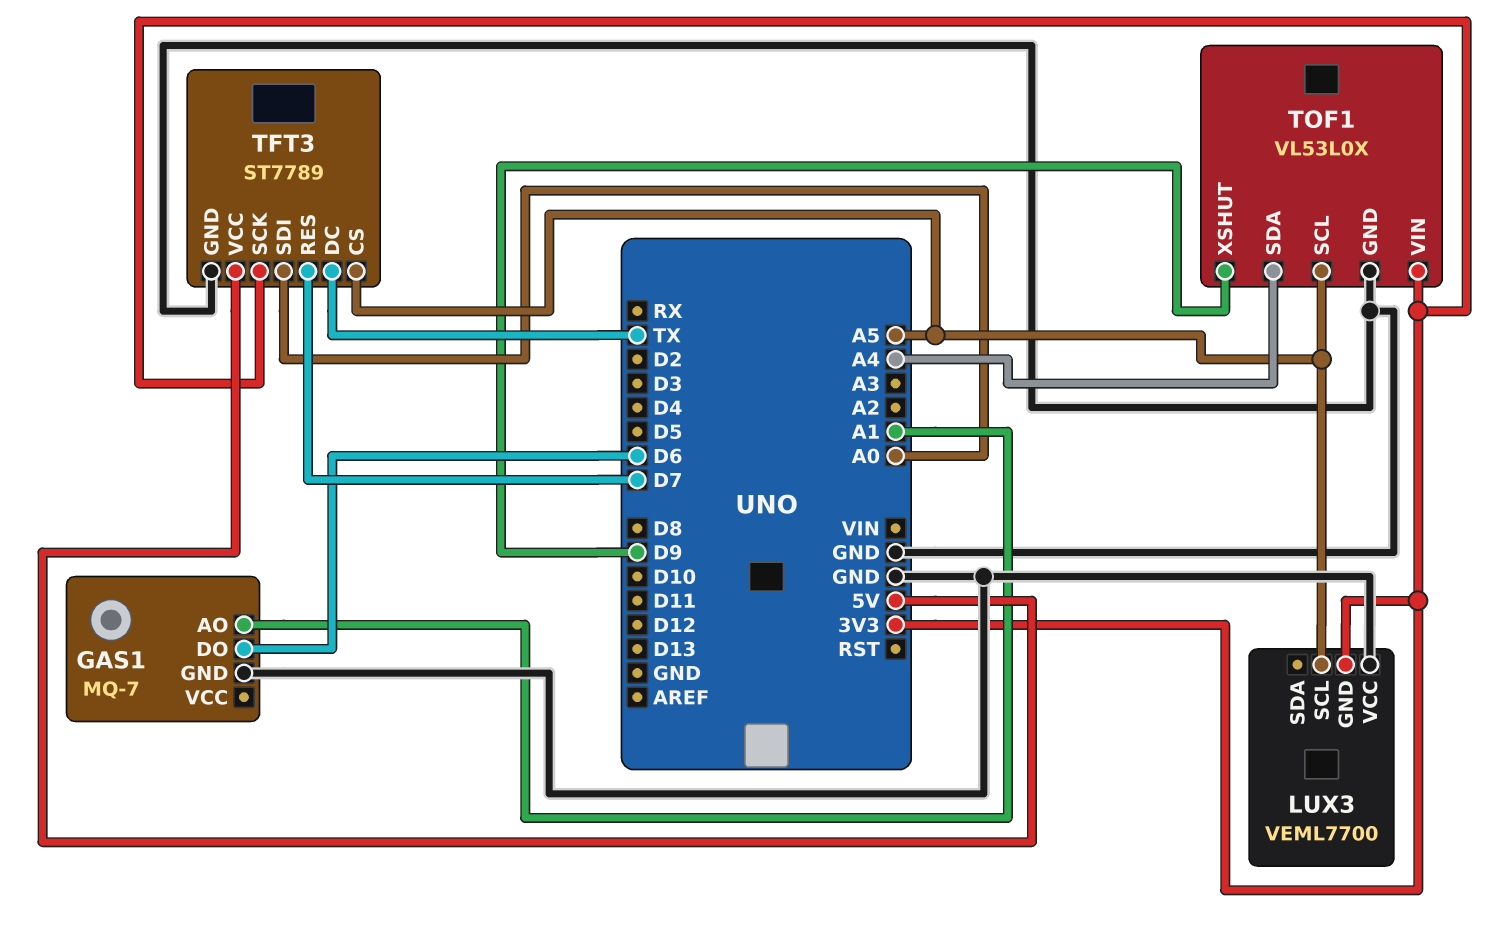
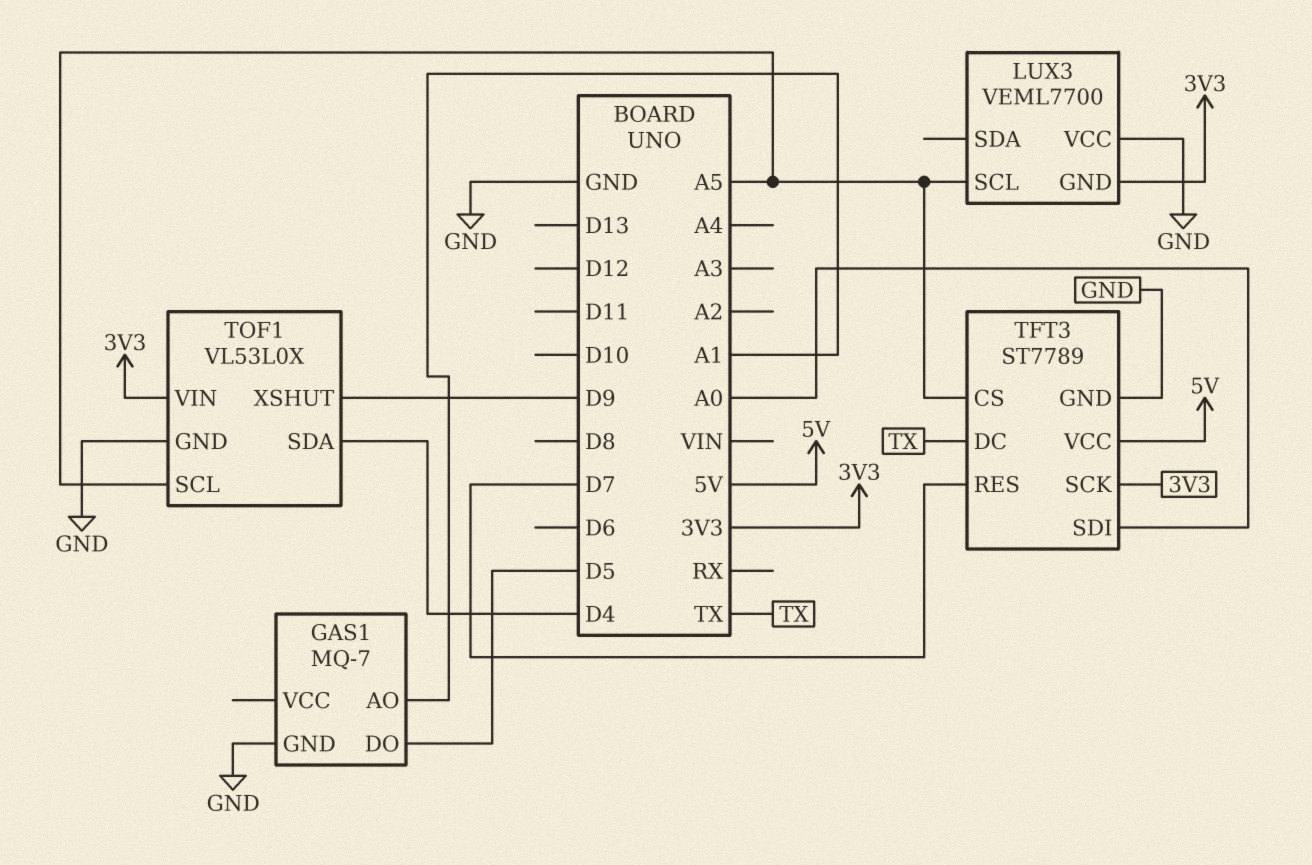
GAS1 pin DO: D6 -> D5
TOF1 pin SDA: A4 -> D4

